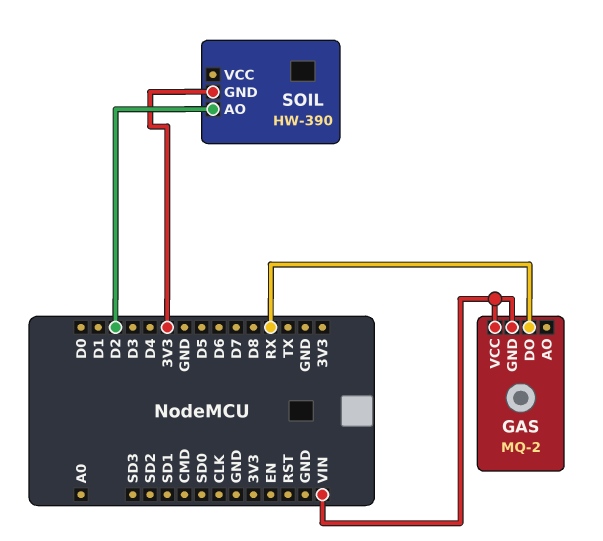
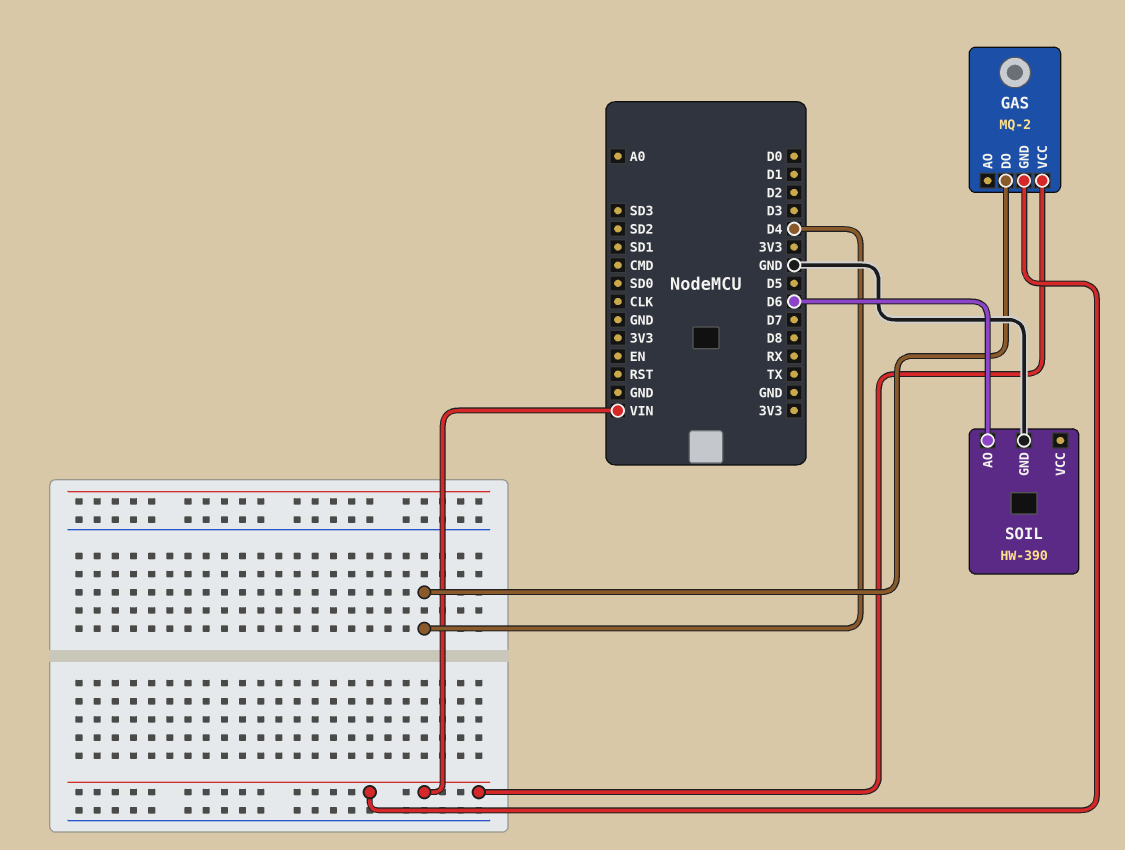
GAS pin DO: RX -> D4
SOIL pin AO: D2 -> D6
SOIL pin GND: 3V3 -> GND

